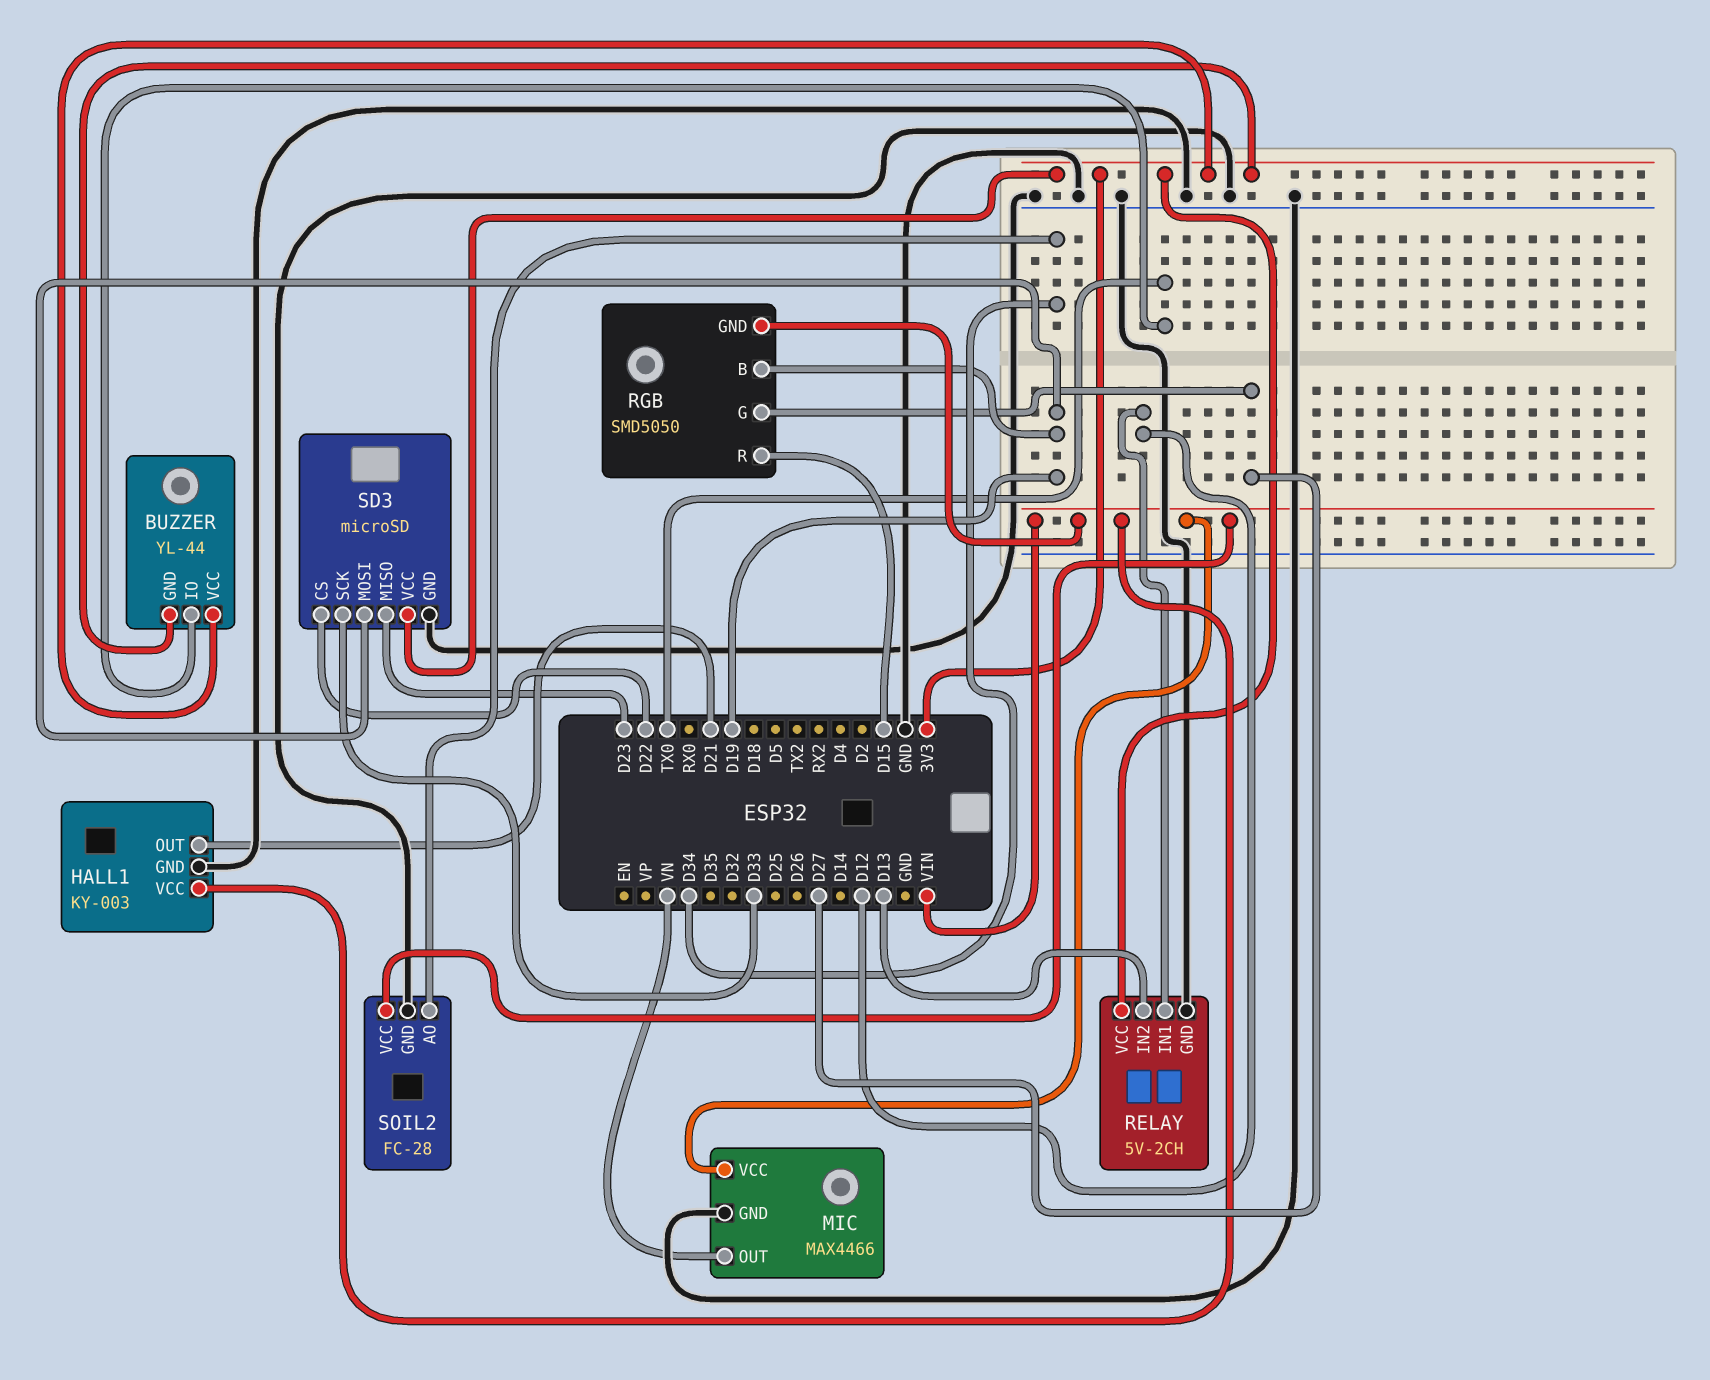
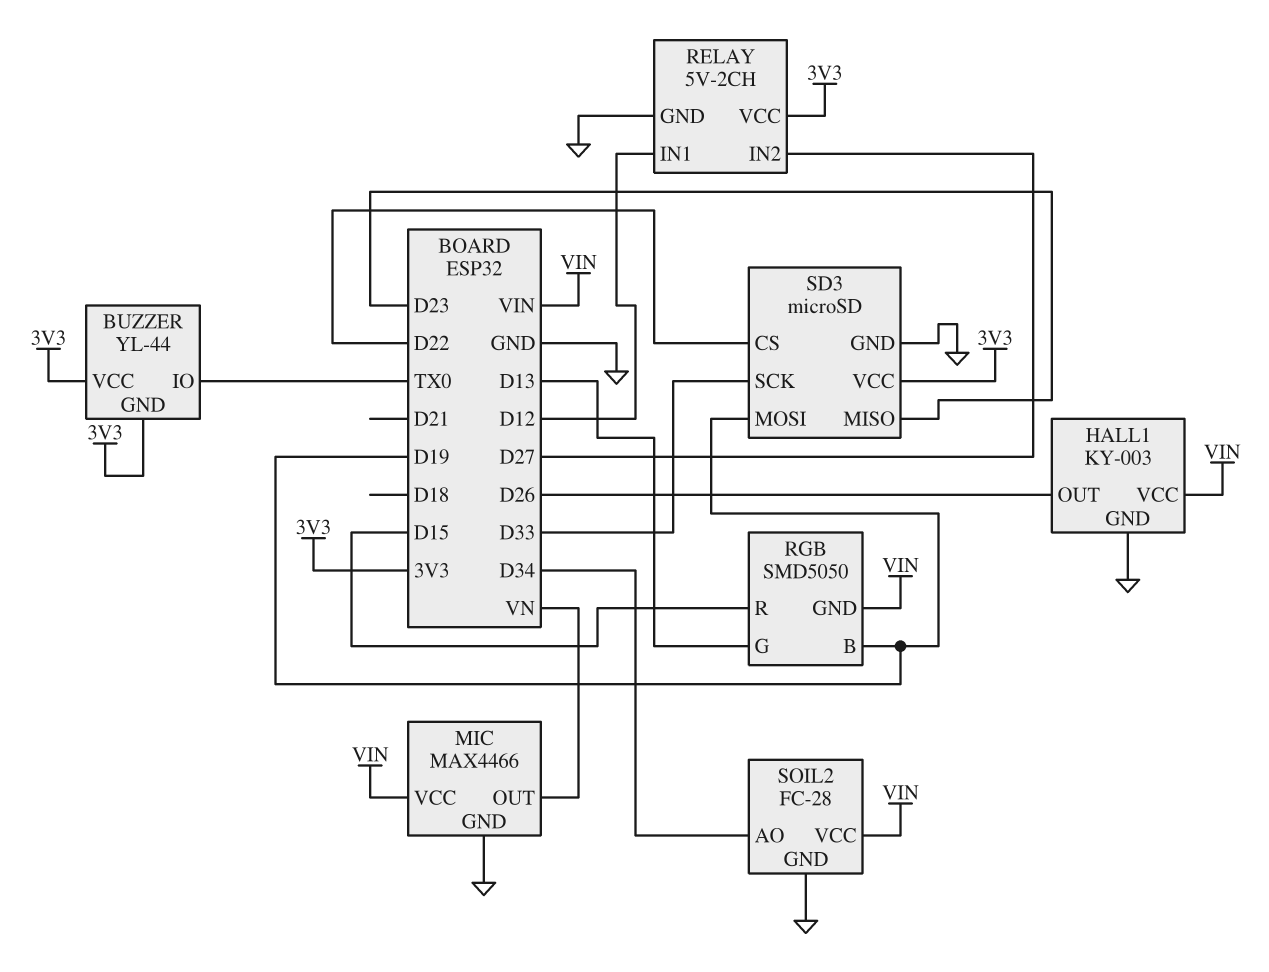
HALL1 pin OUT: D21 -> D26
RELAY pin IN2: D13 -> D27
RGB pin G: D27 -> D13

